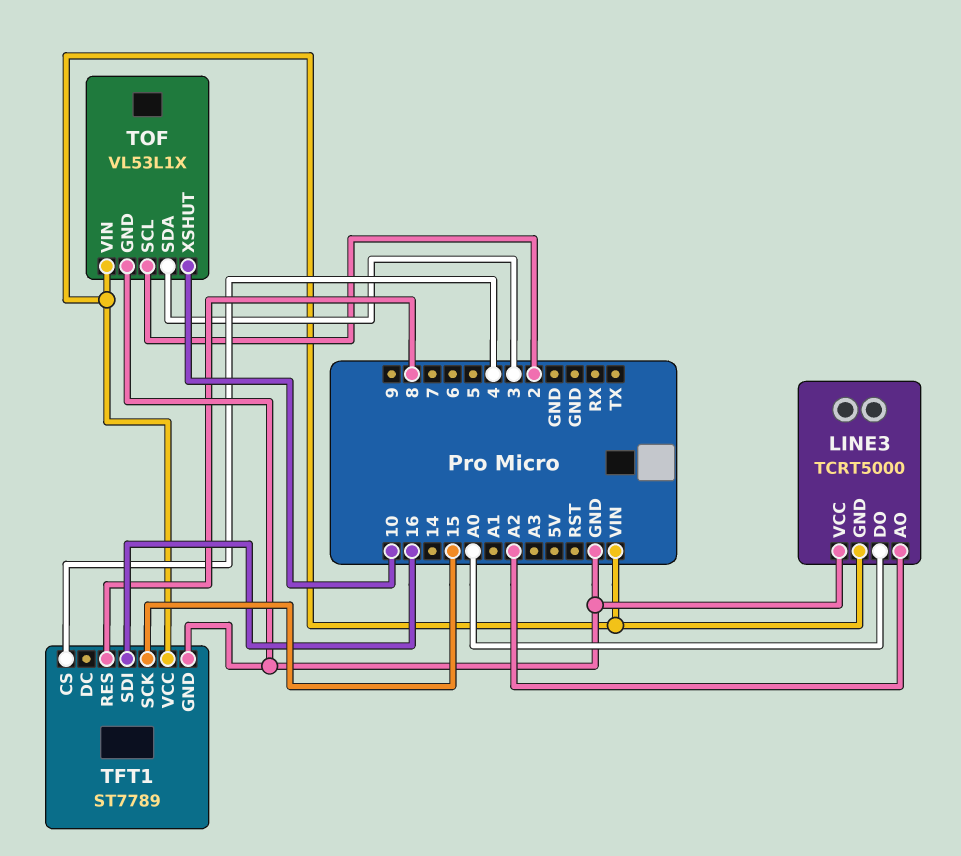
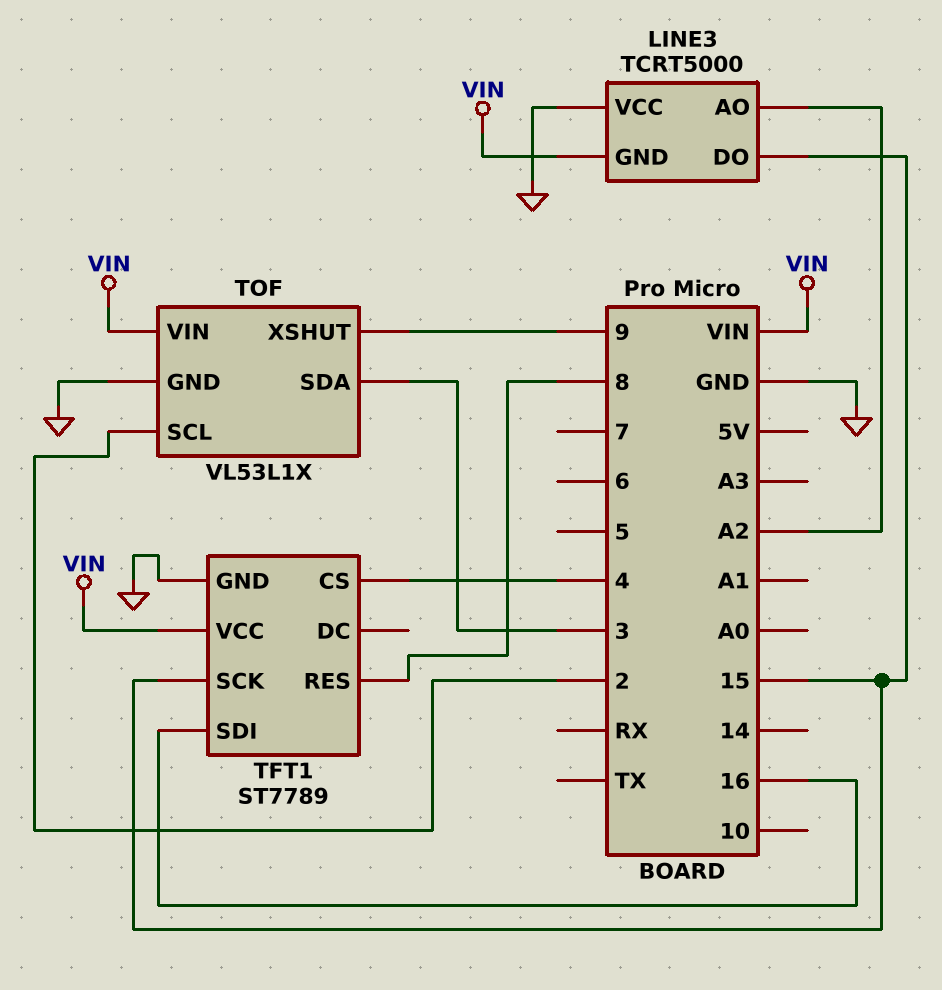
LINE3 pin DO: A0 -> 15
TOF pin XSHUT: 10 -> 9

